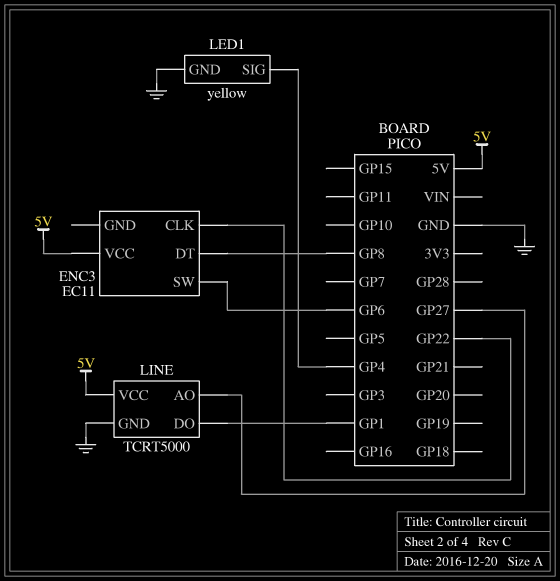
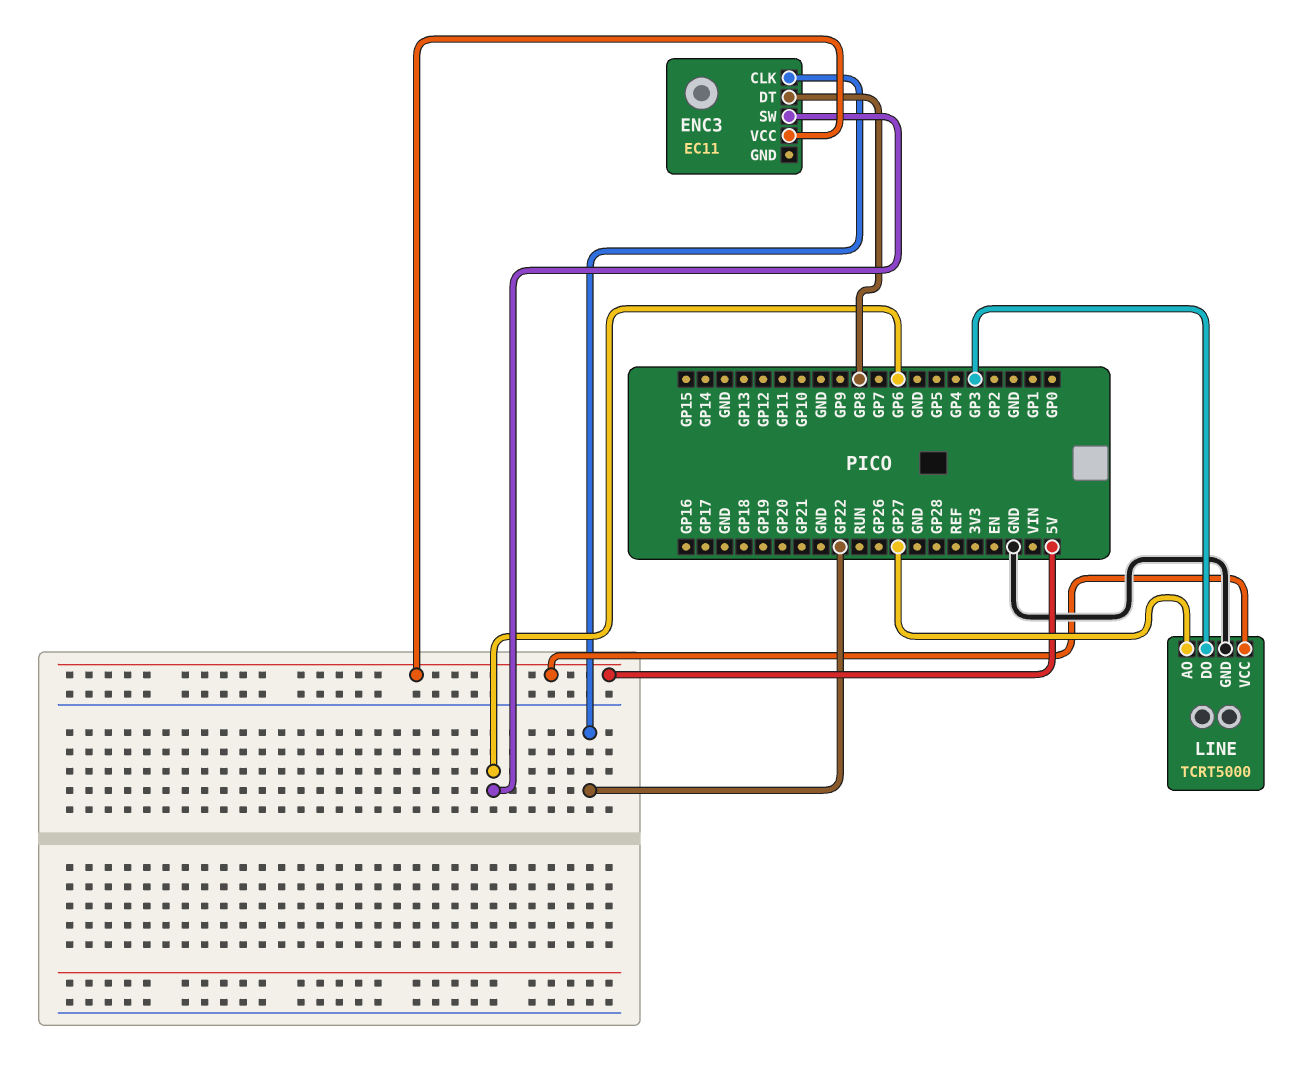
LED1: yellow -> none
LED1 pin GND: GND -> none
LED1 pin SIG: GP4 -> none
LINE pin DO: GP1 -> GP3

